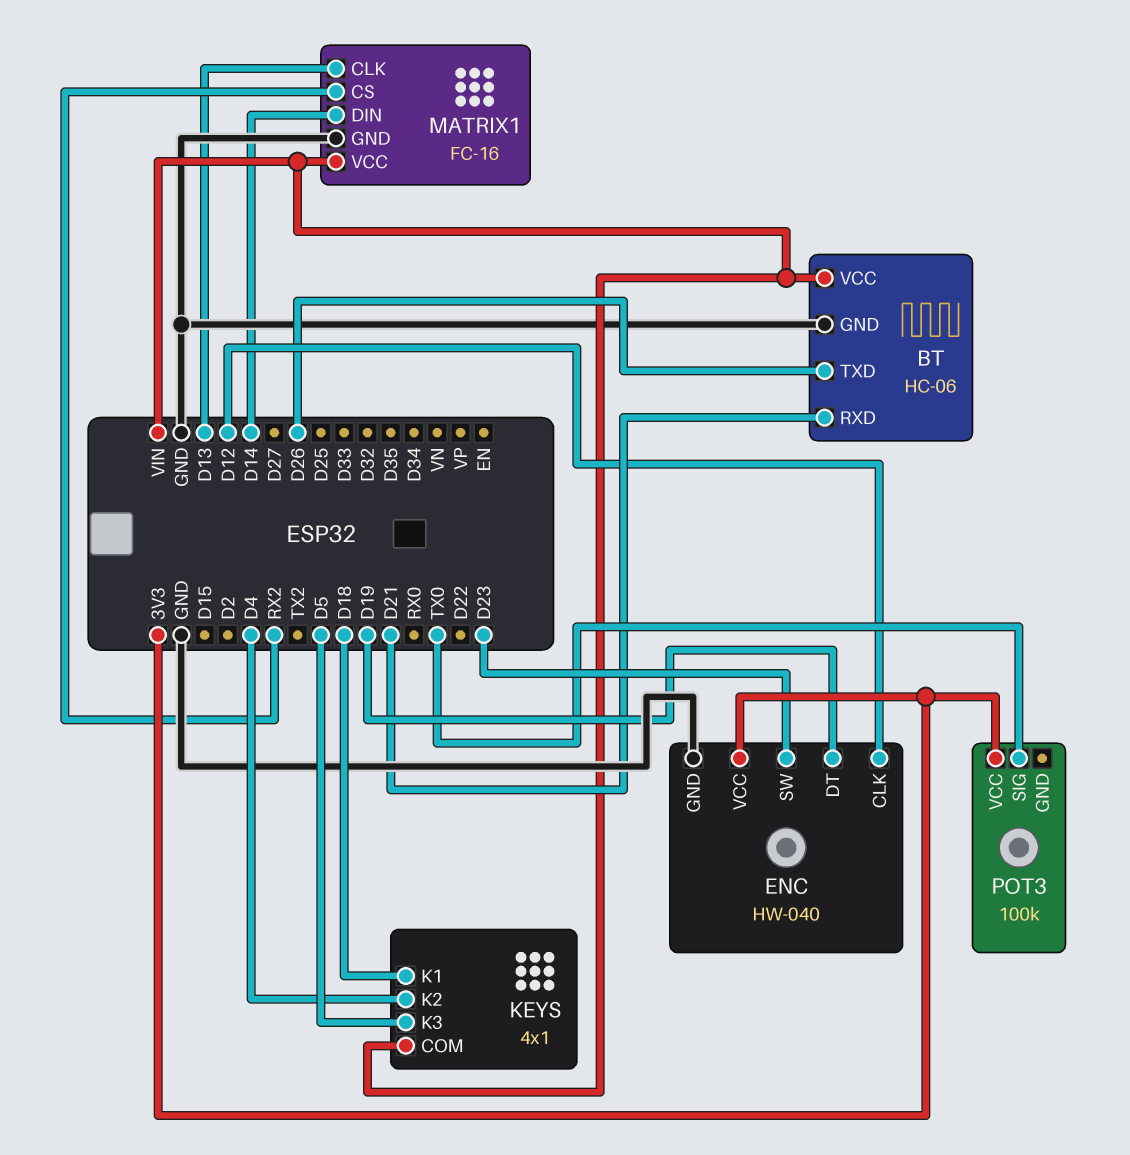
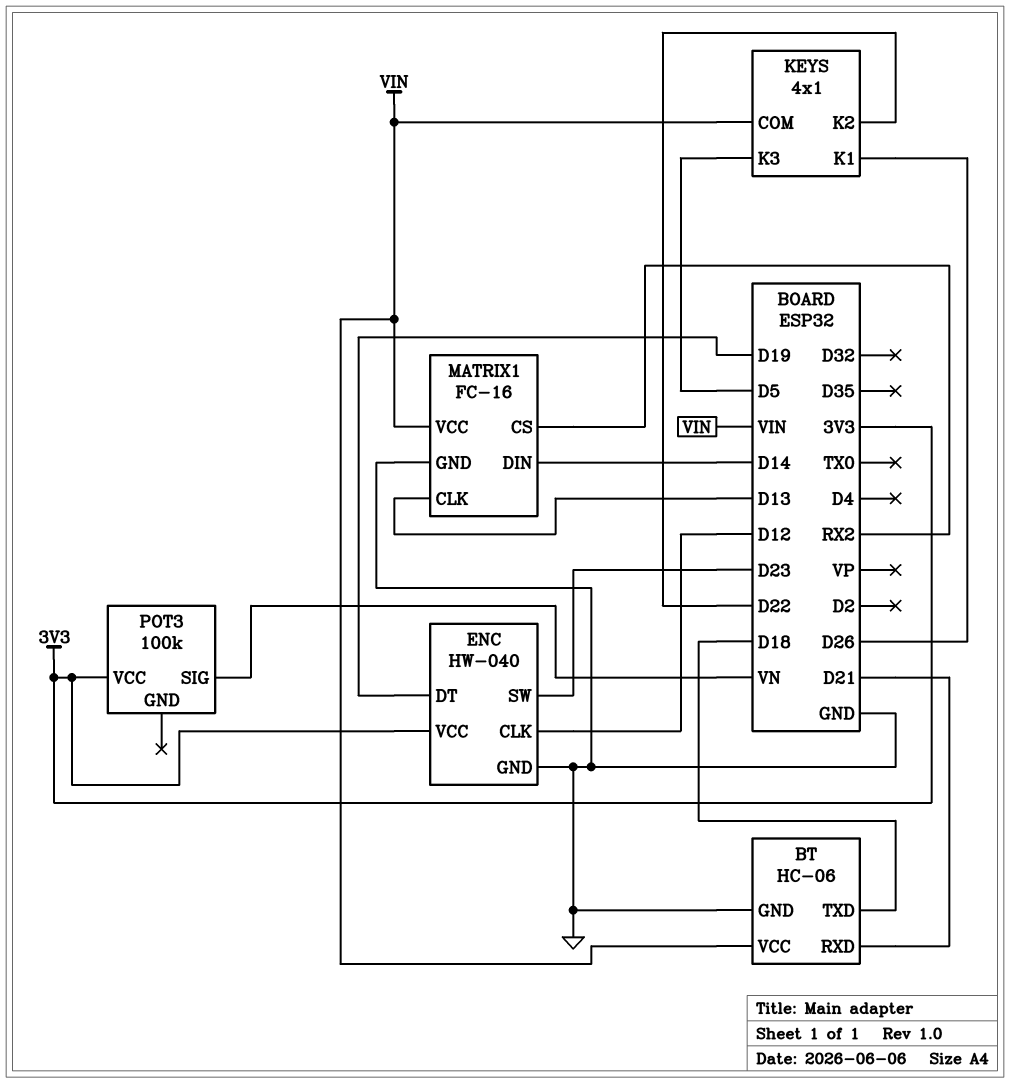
BT pin TXD: D26 -> D18
KEYS pin K1: D18 -> D26
KEYS pin K2: D4 -> D22
POT3 pin SIG: TX0 -> VN

